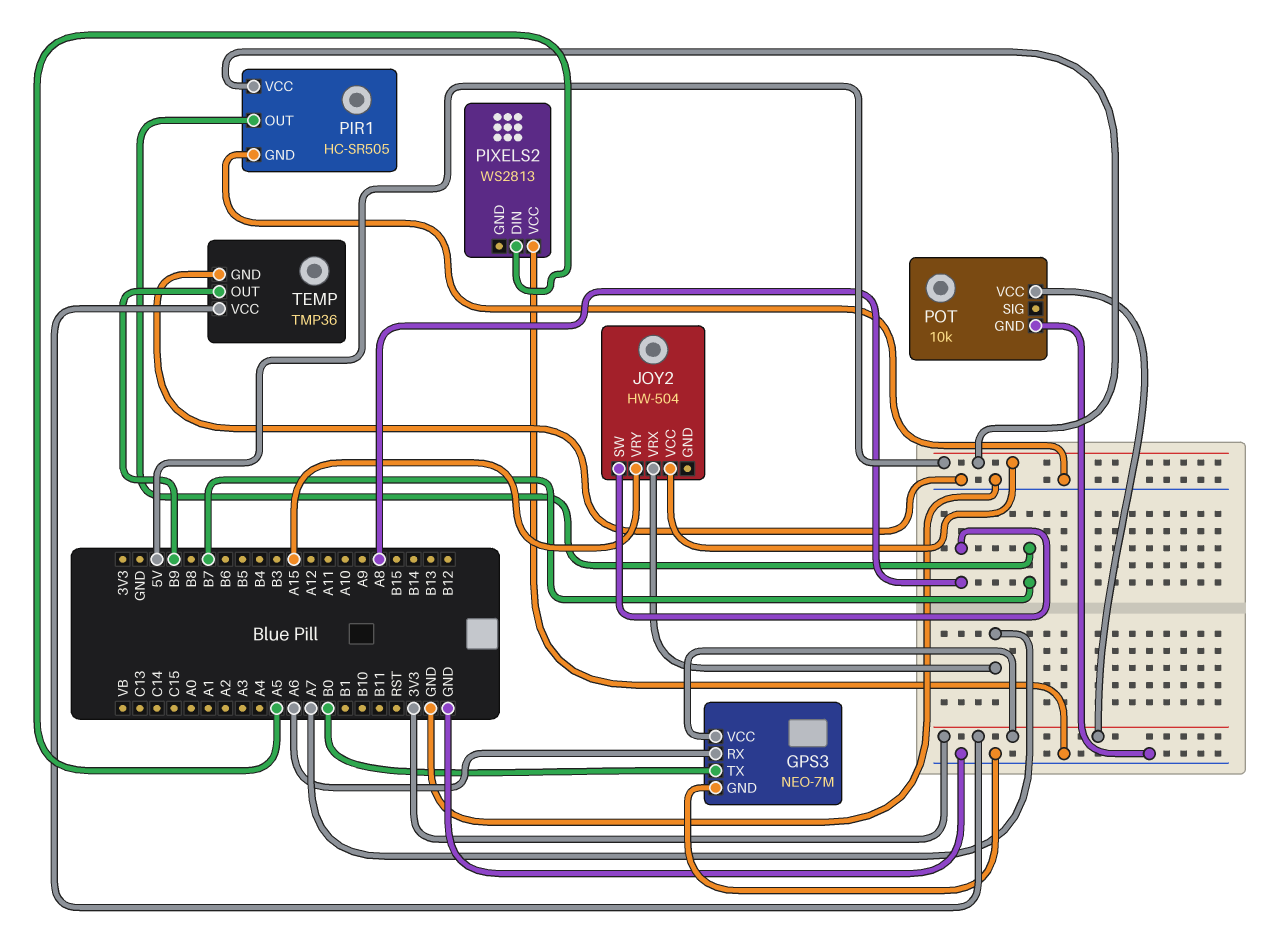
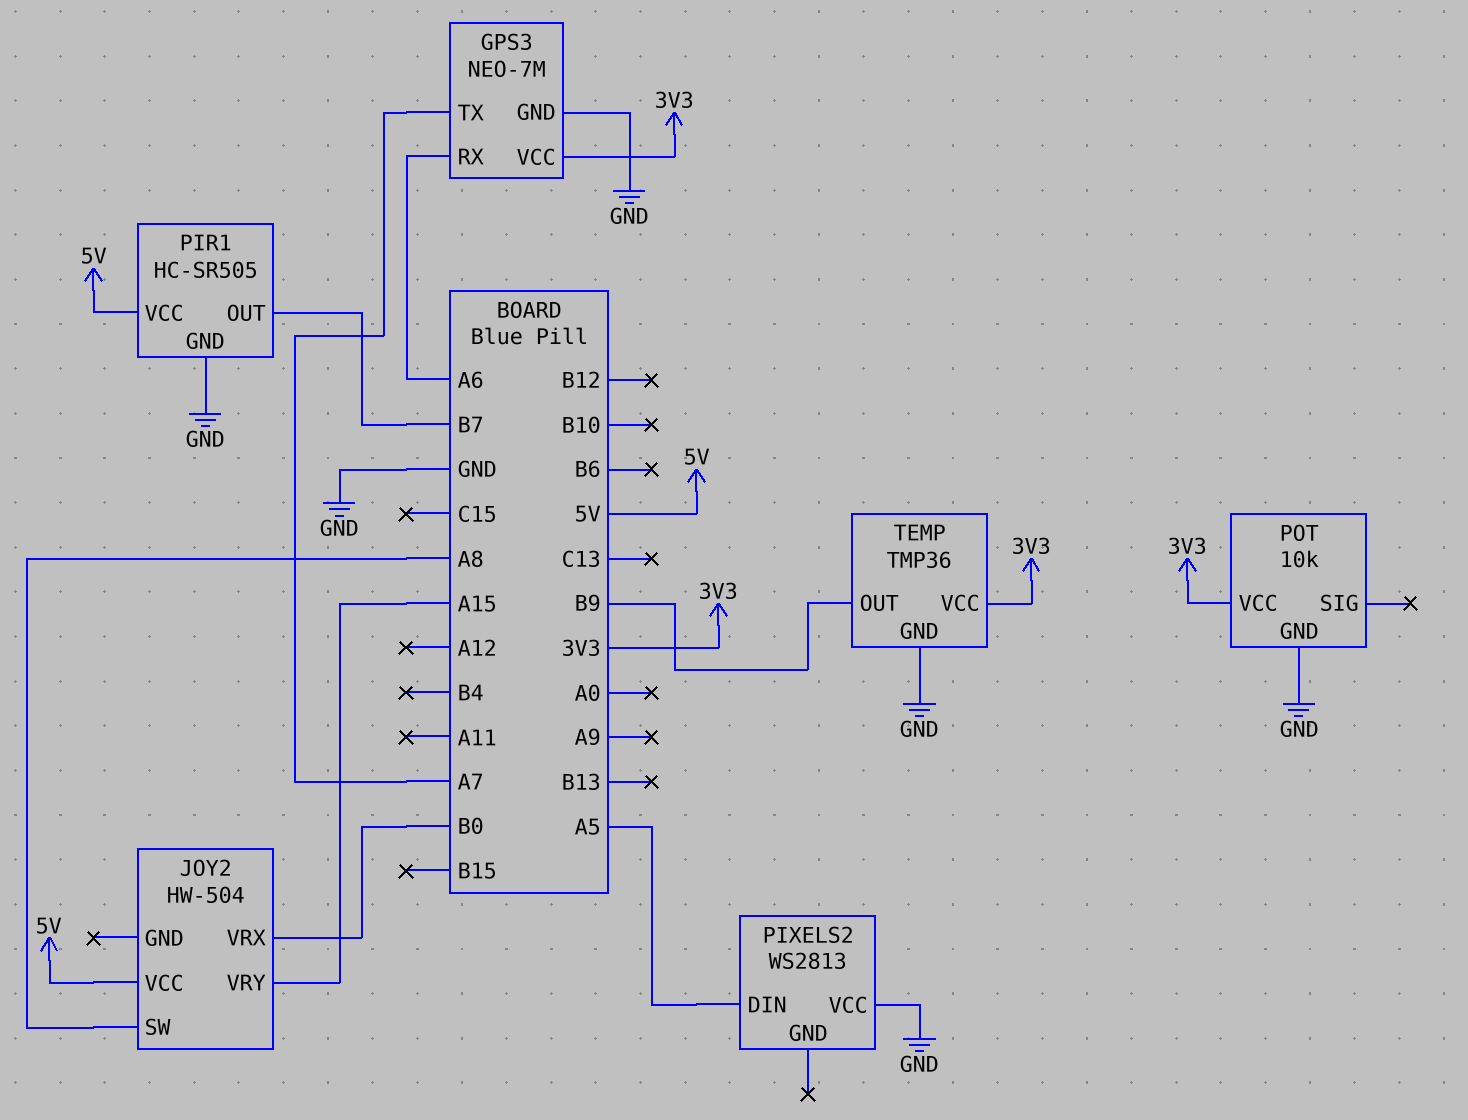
GPS3 pin TX: B0 -> A7
JOY2 pin VRX: A7 -> B0

